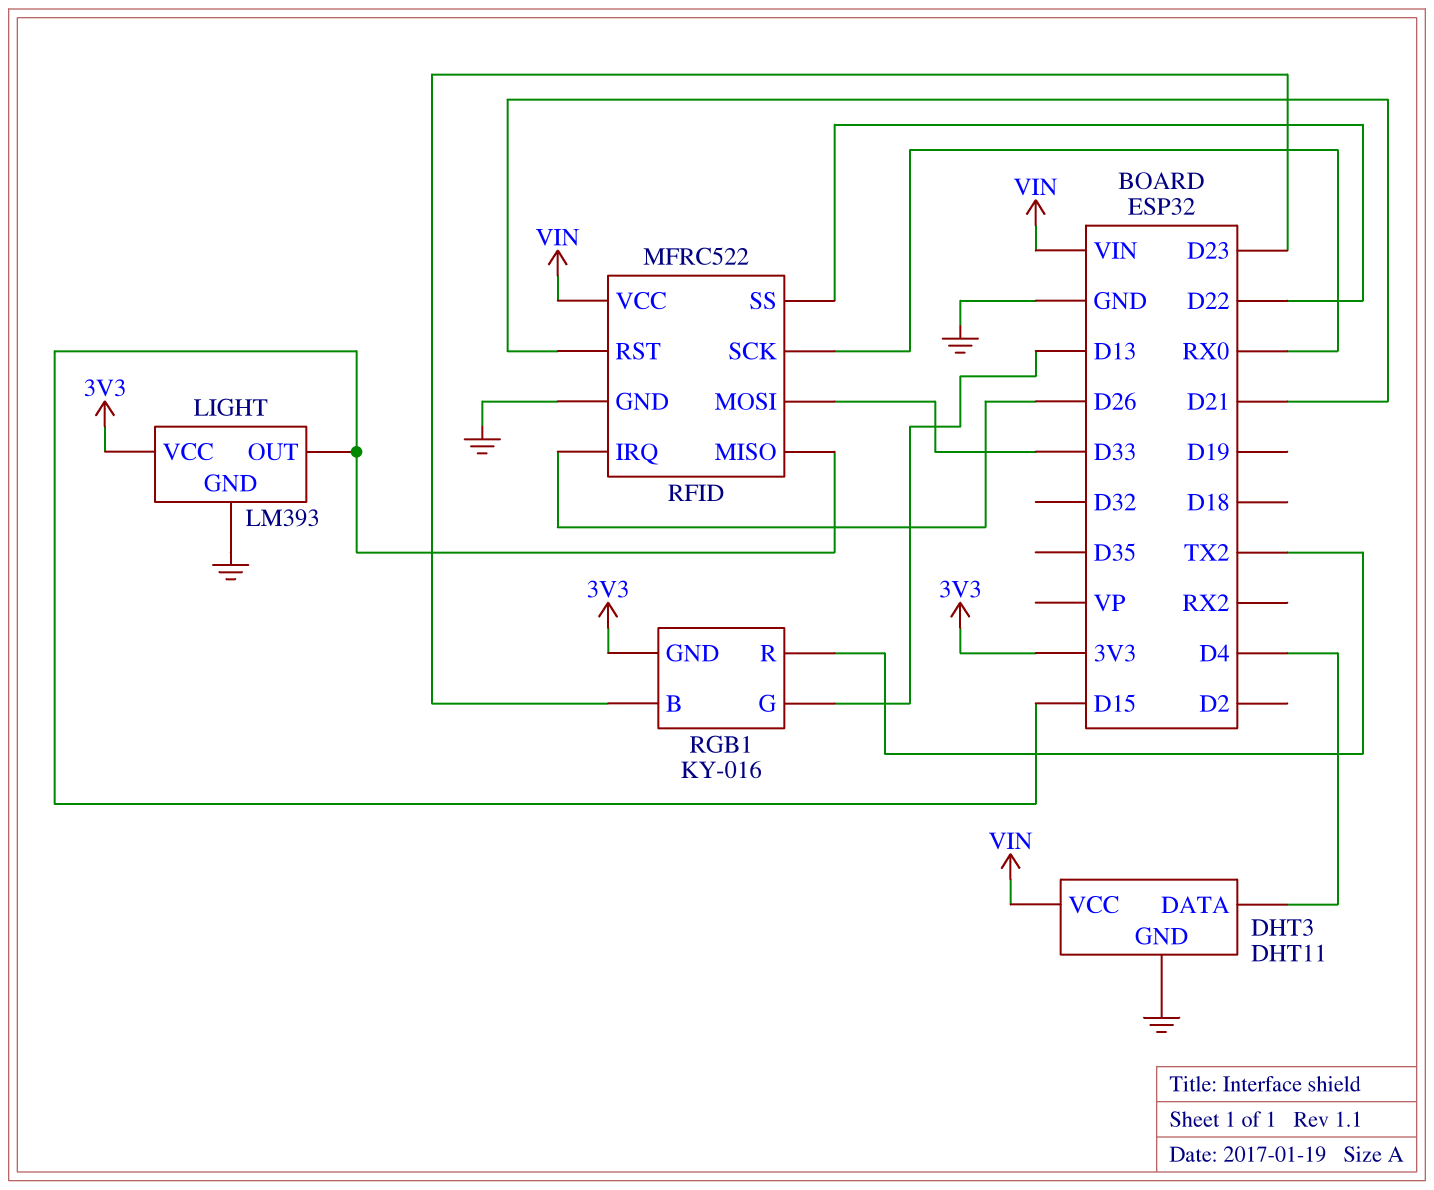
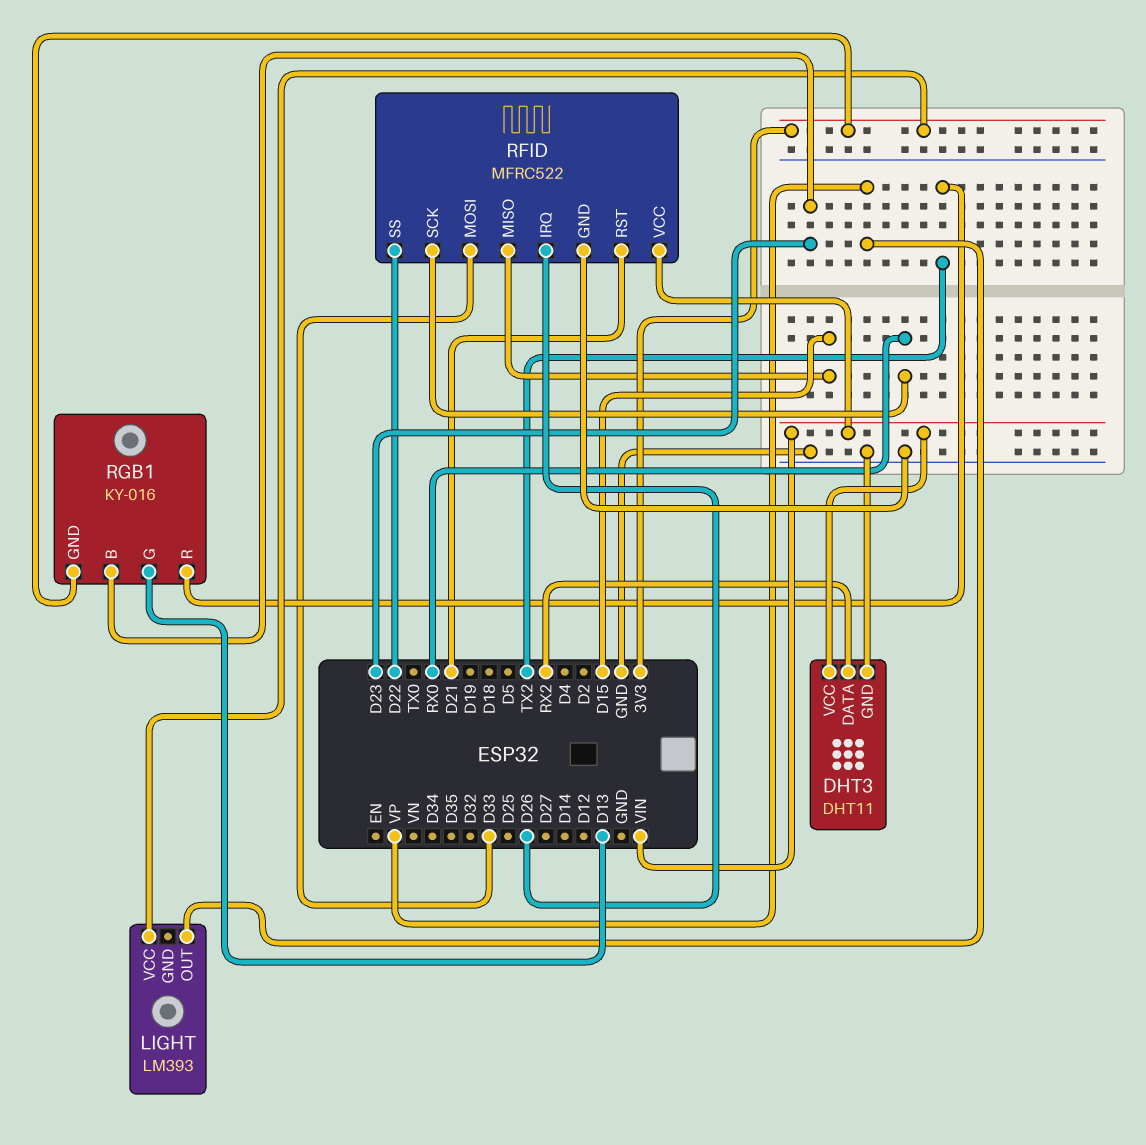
DHT3 pin DATA: D4 -> RX2
LIGHT pin GND: GND -> none
LIGHT pin OUT: D15 -> VP

